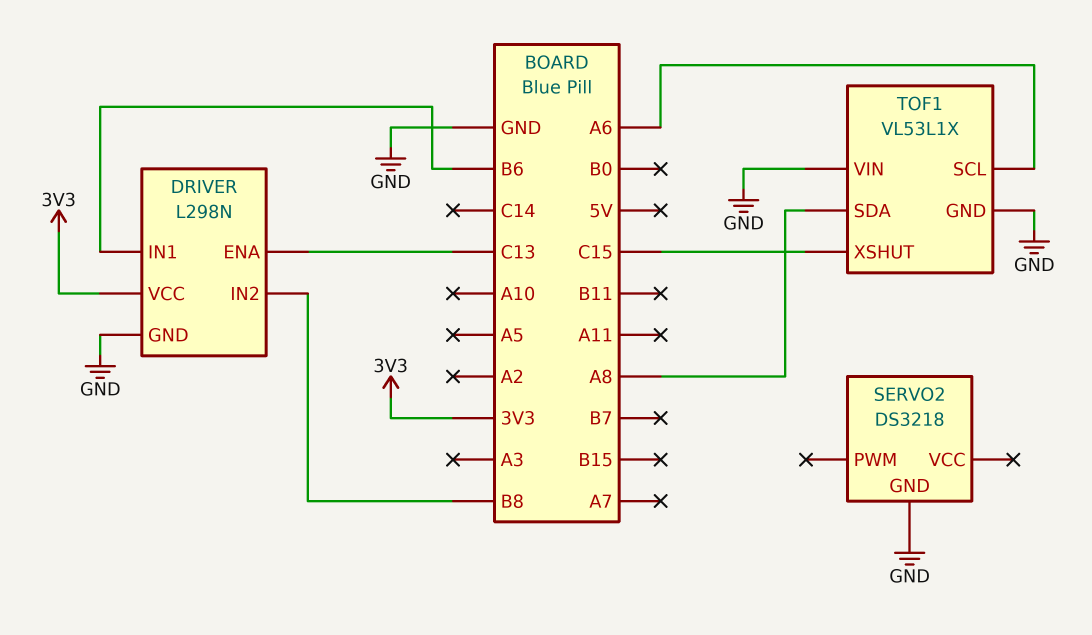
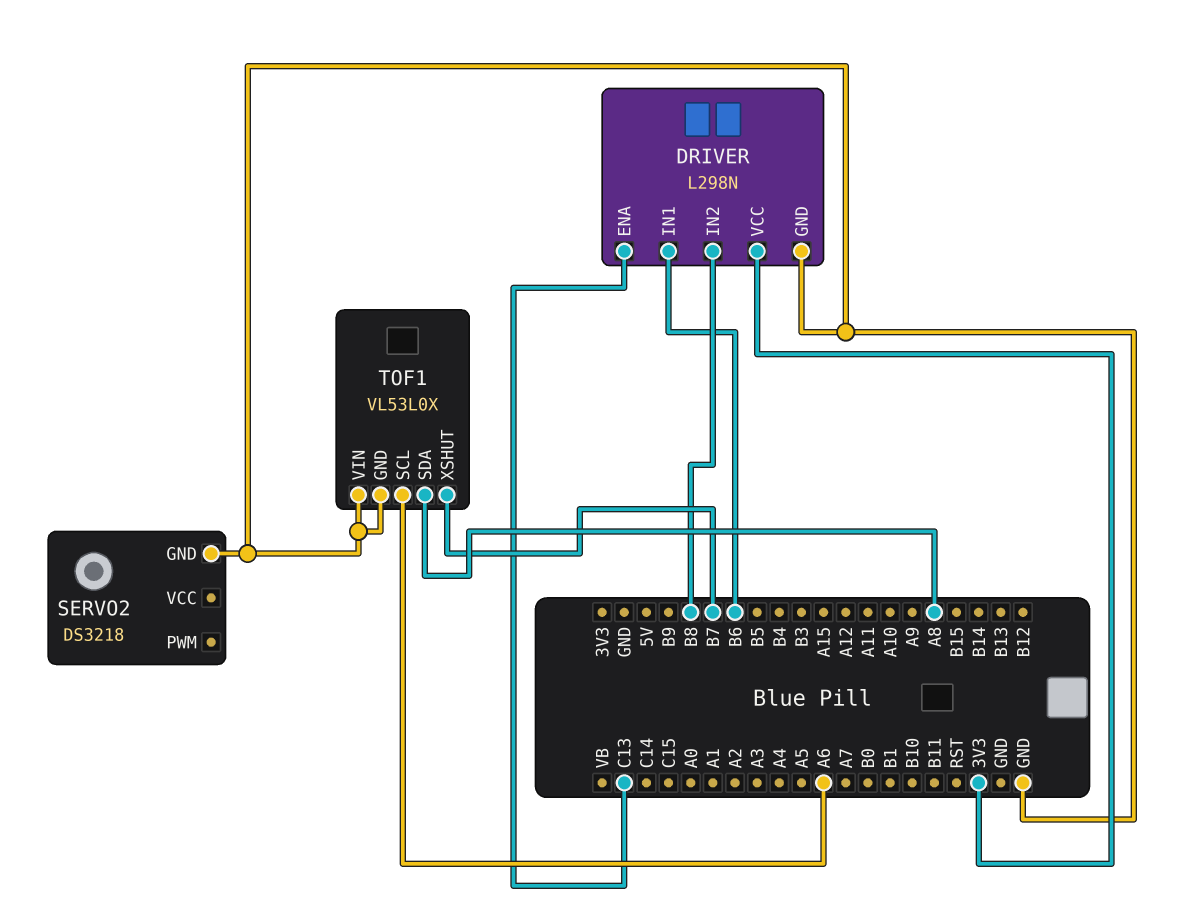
TOF1: VL53L1X -> VL53L0X
TOF1 pin XSHUT: C15 -> B7

